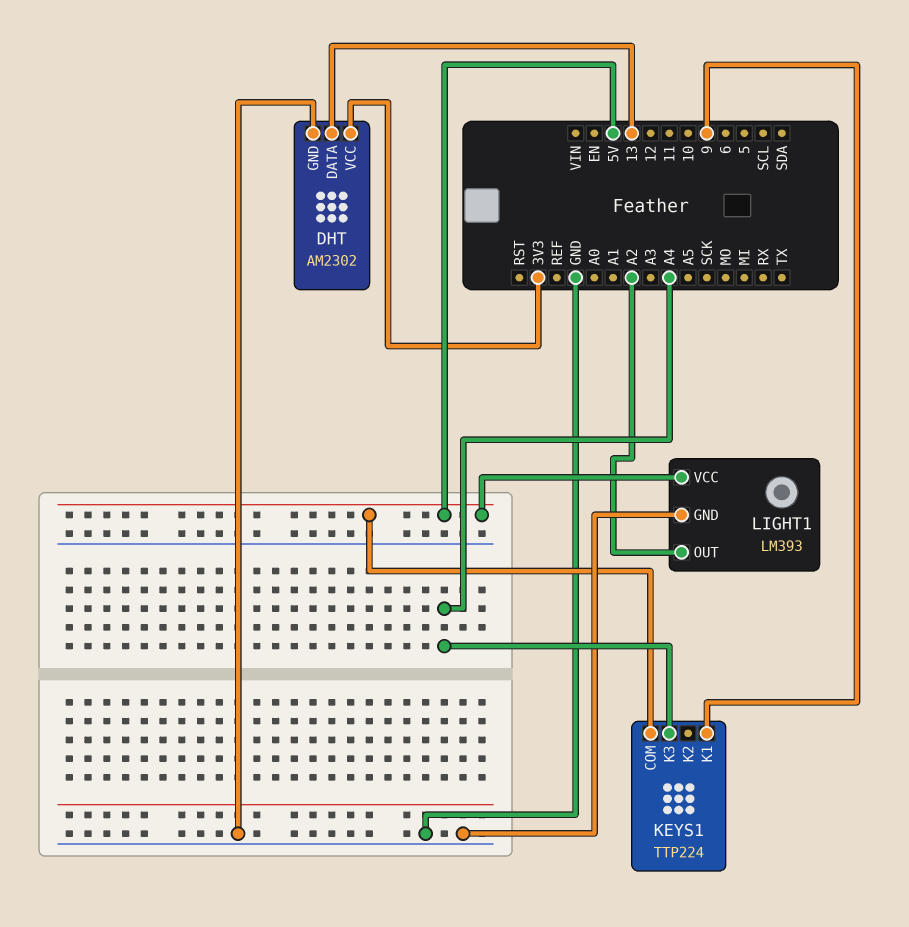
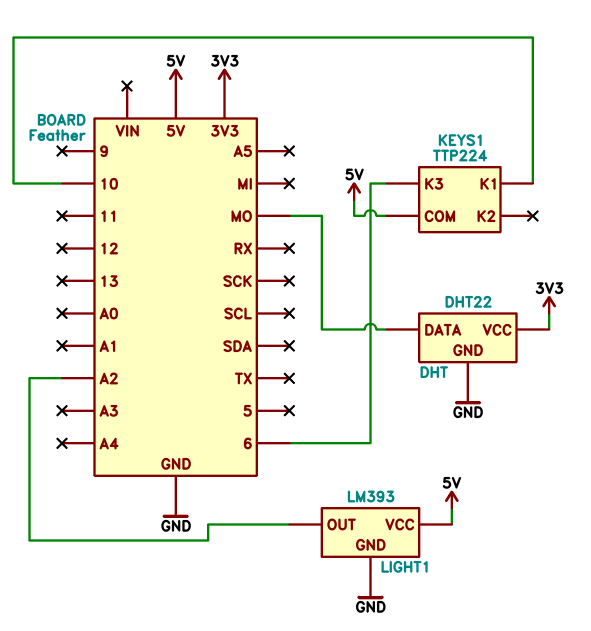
DHT: AM2302 -> DHT22
DHT pin DATA: 13 -> MO
KEYS1 pin K1: 9 -> 10
KEYS1 pin K3: A4 -> 6

